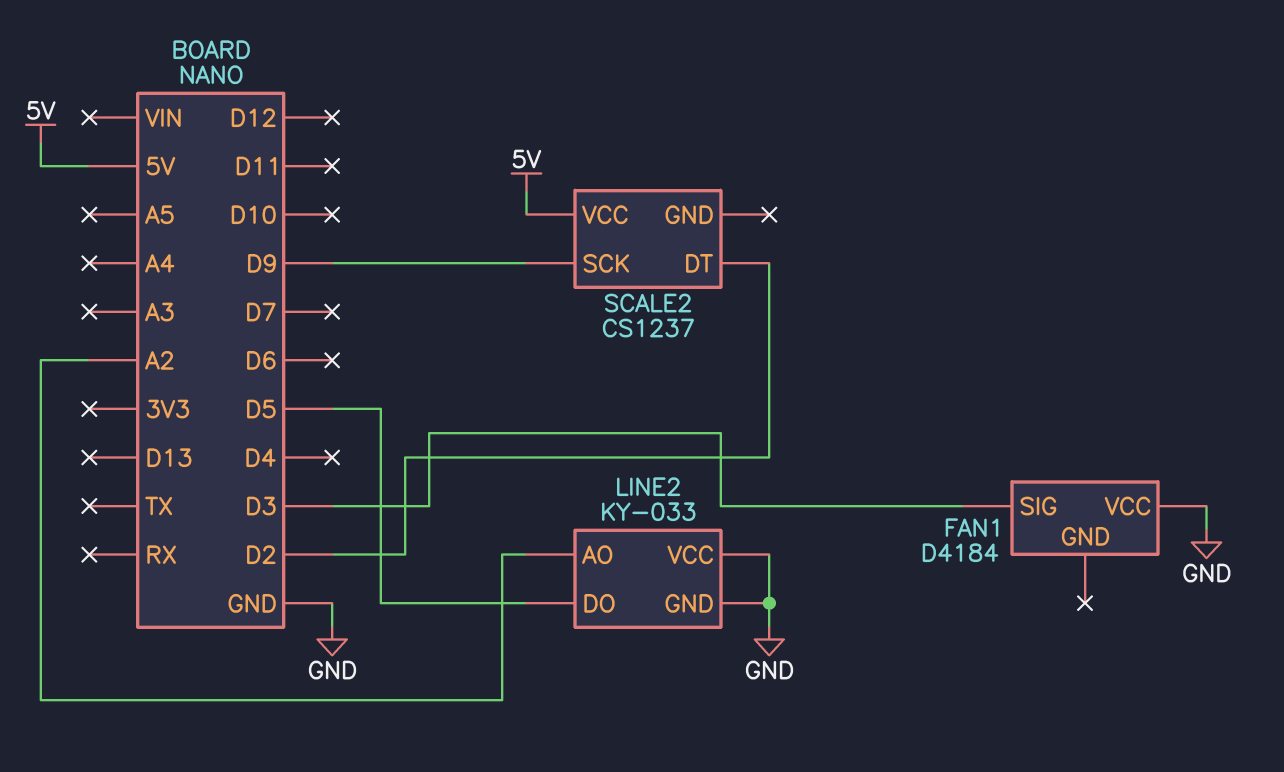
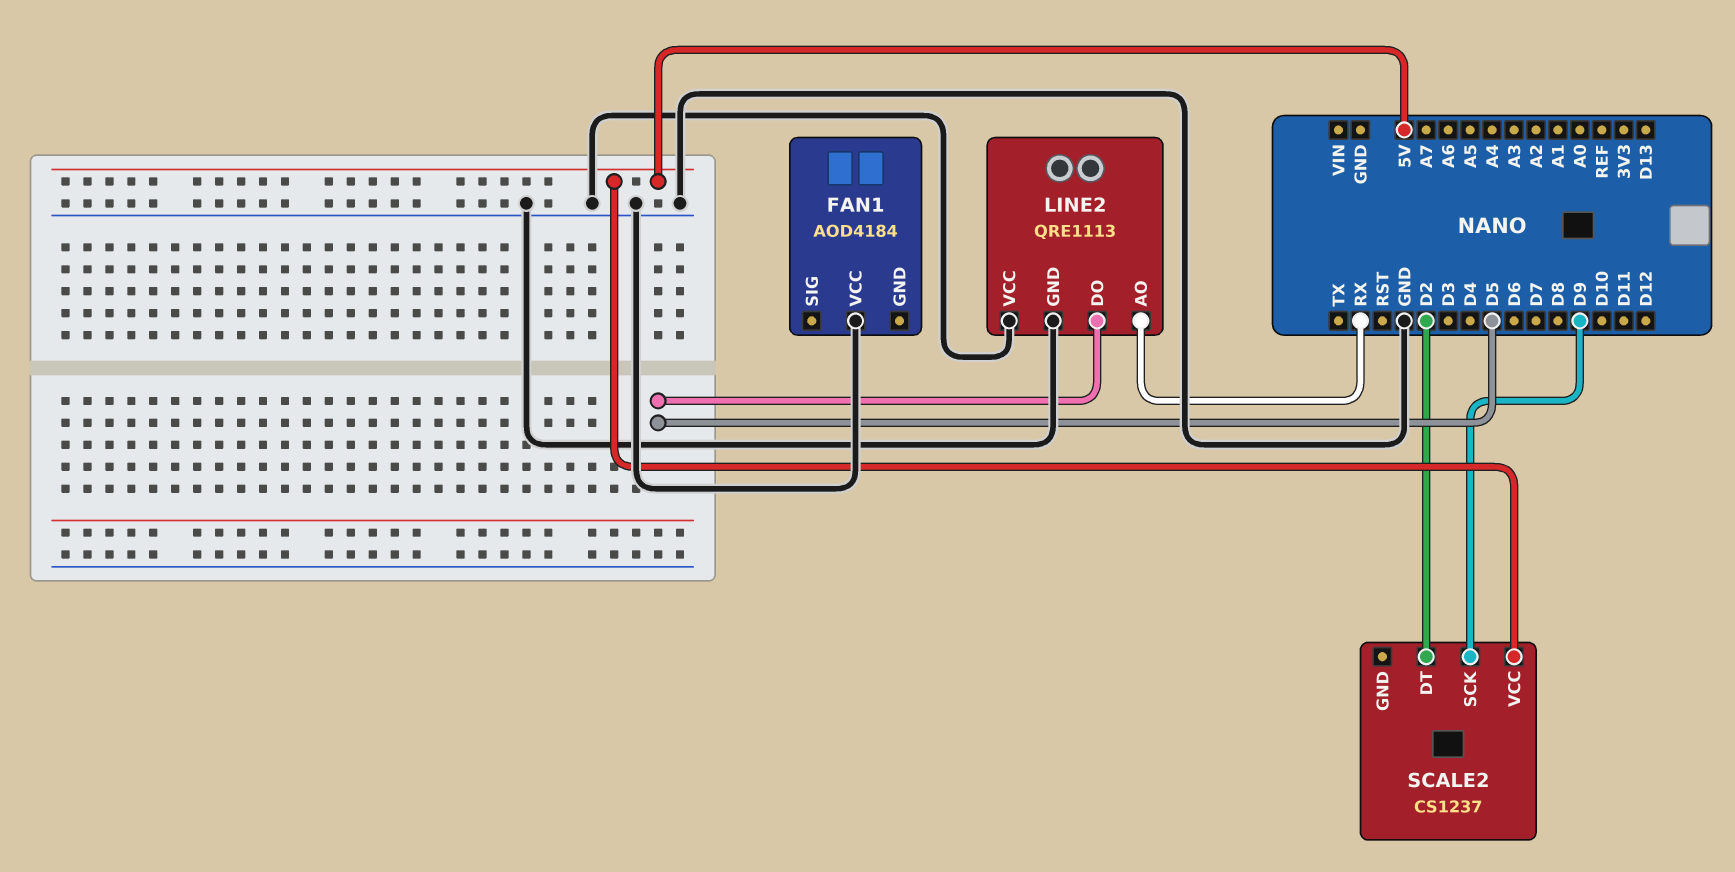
FAN1: D4184 -> AOD4184
FAN1 pin SIG: D3 -> none
LINE2: KY-033 -> QRE1113
LINE2 pin AO: A2 -> RX

